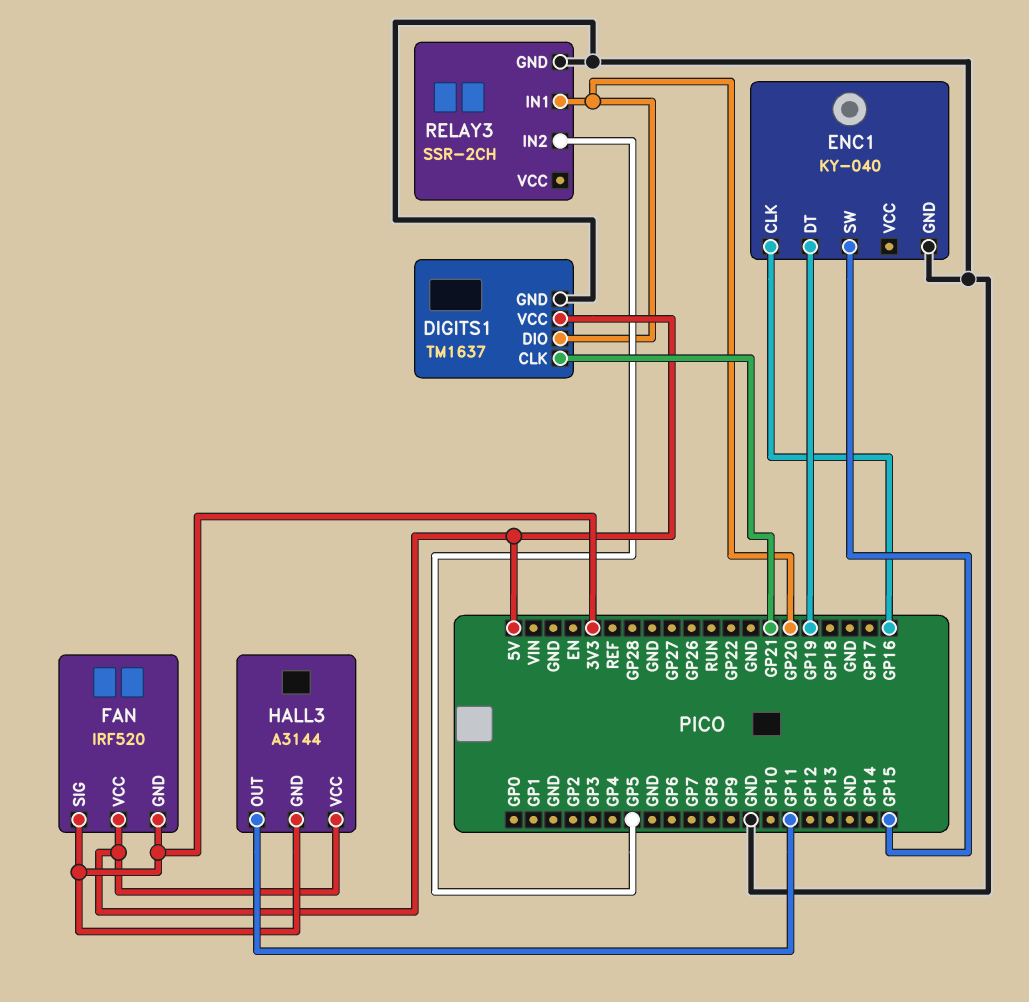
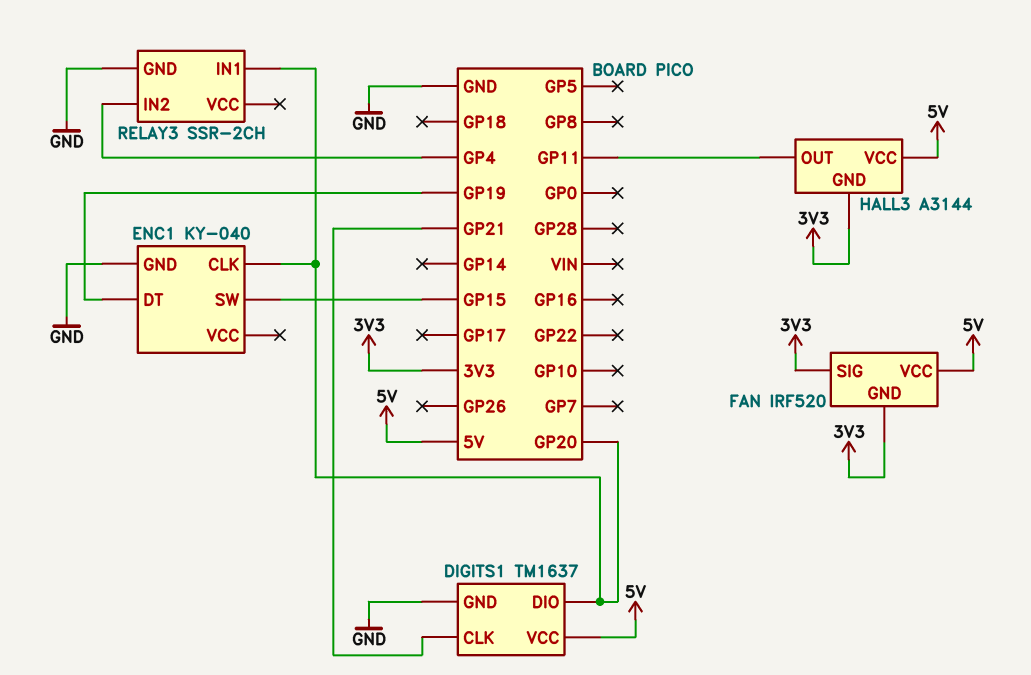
ENC1 pin CLK: GP16 -> GP20
RELAY3 pin IN2: GP5 -> GP4

